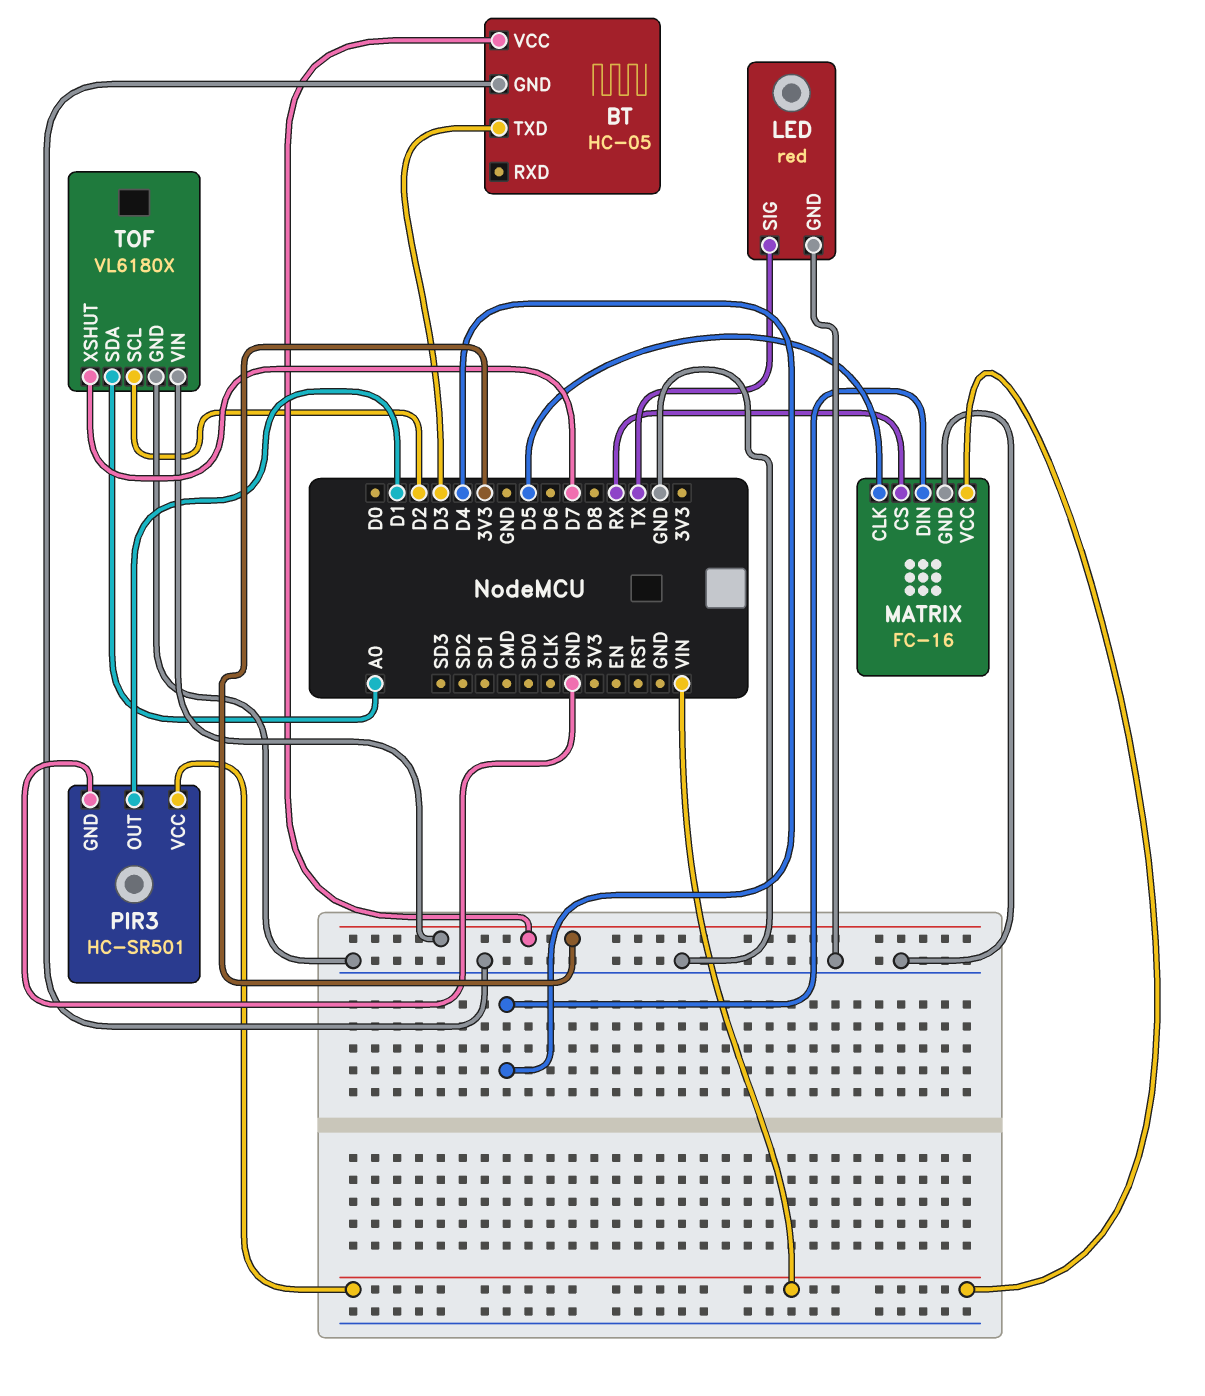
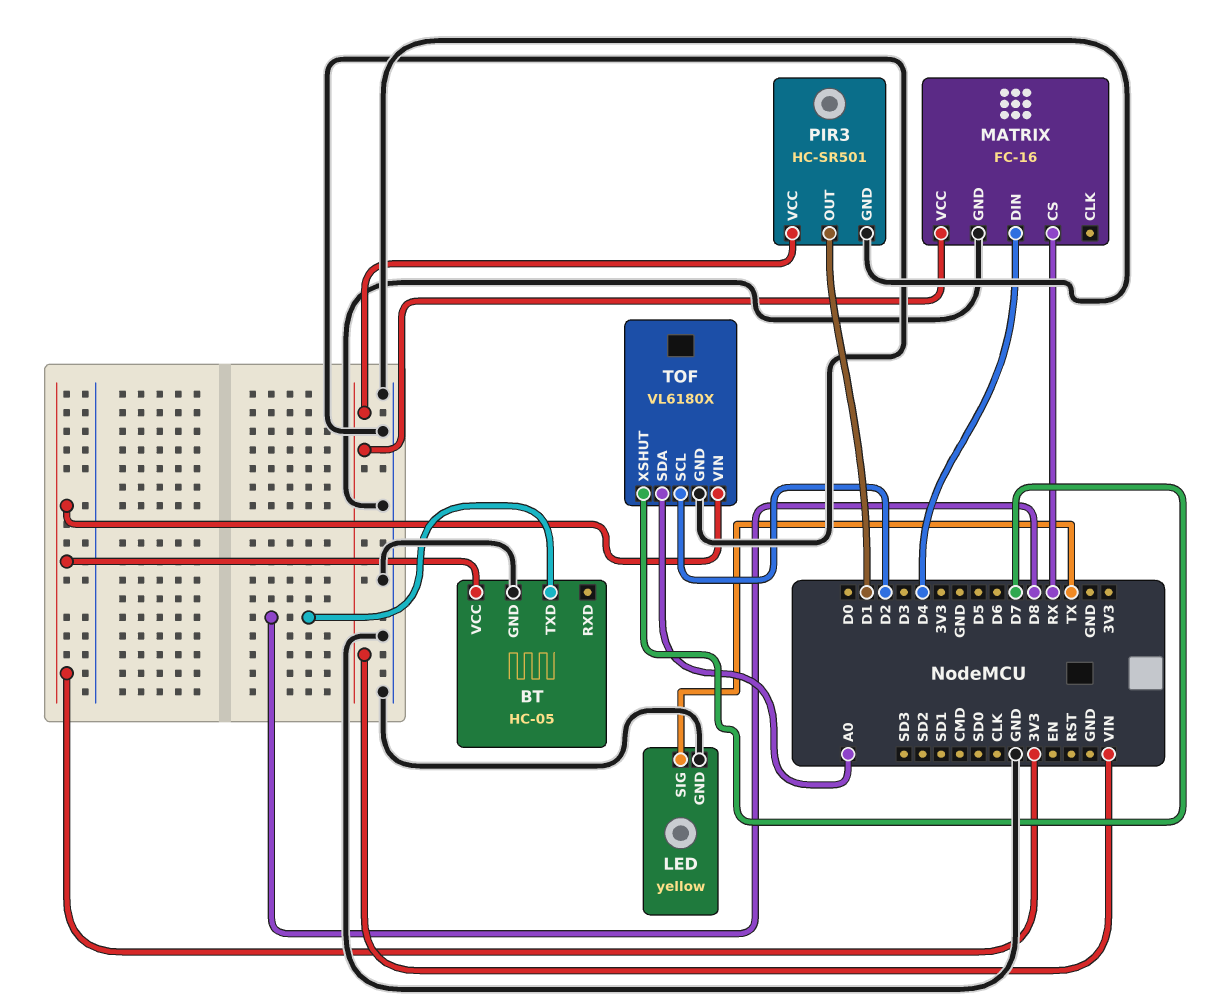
BT pin TXD: D3 -> D8
LED: red -> yellow
MATRIX pin CLK: D5 -> none

